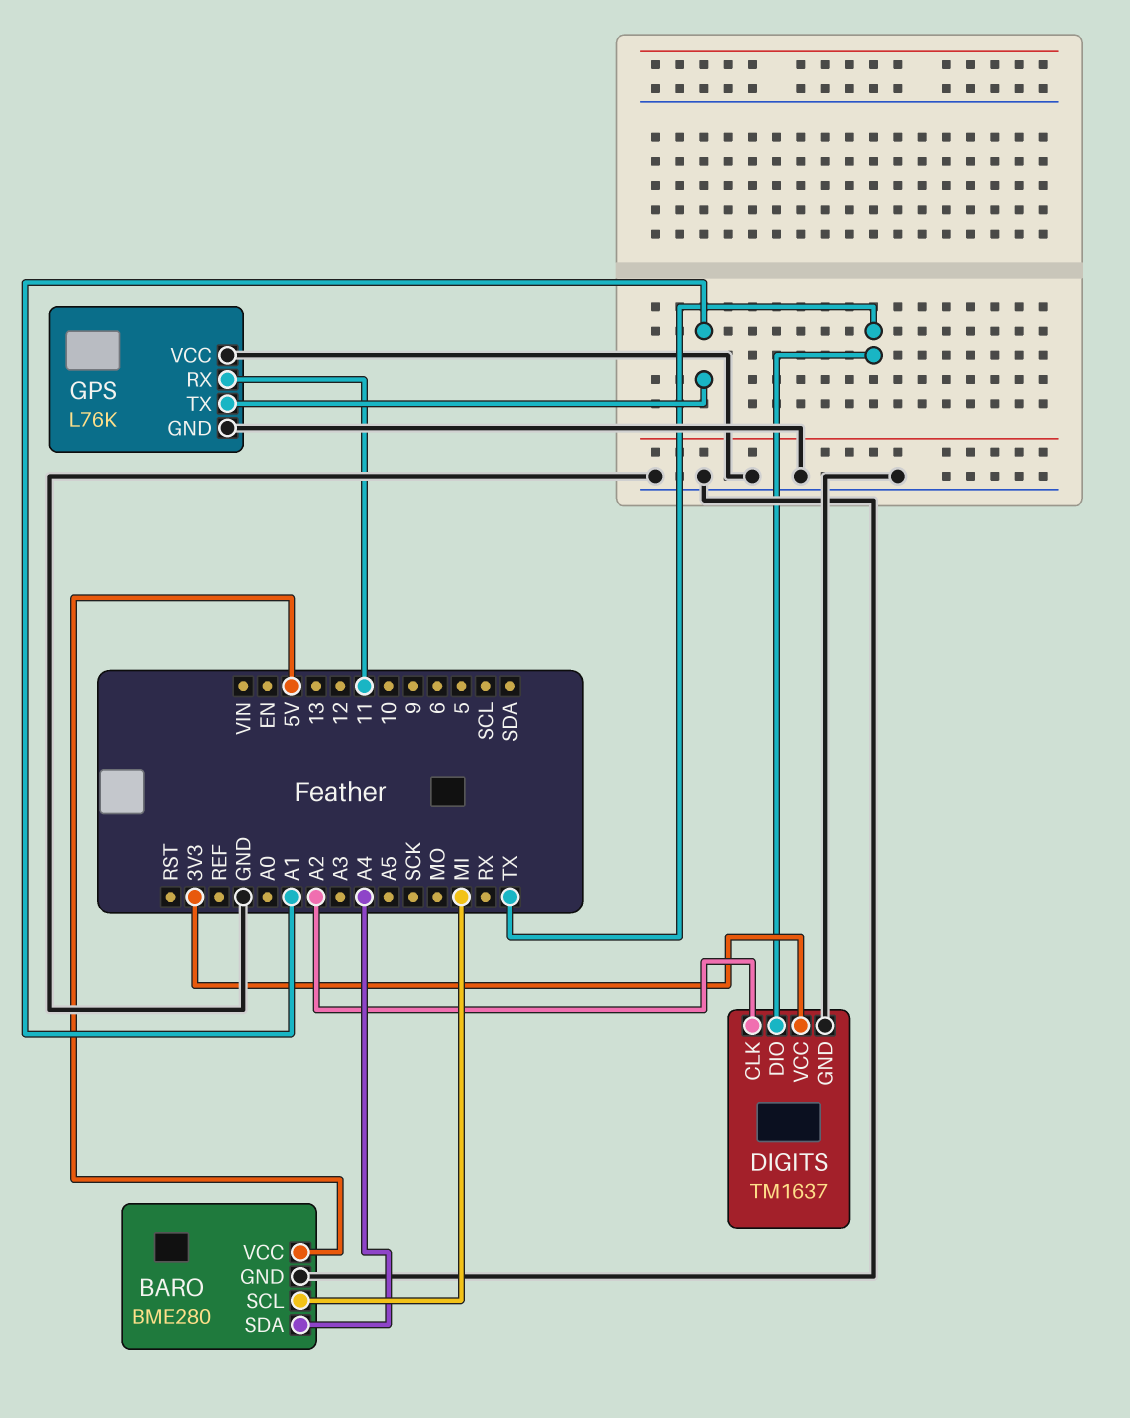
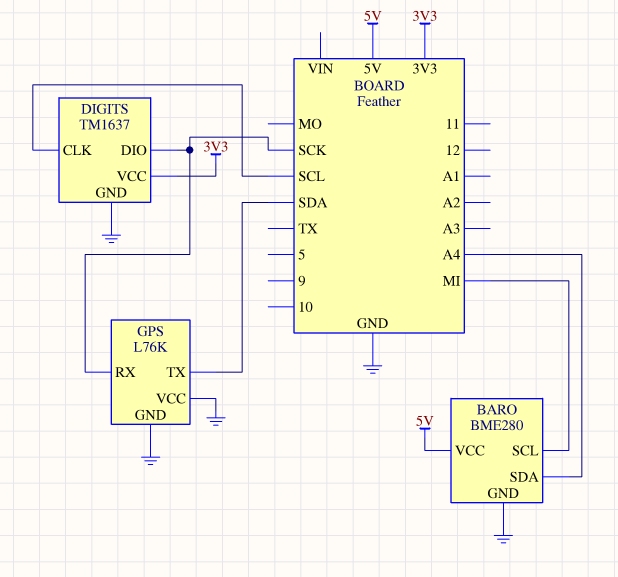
DIGITS pin CLK: A2 -> SCL
DIGITS pin DIO: TX -> SCK
GPS pin RX: 11 -> SCK
GPS pin TX: A1 -> SDA

